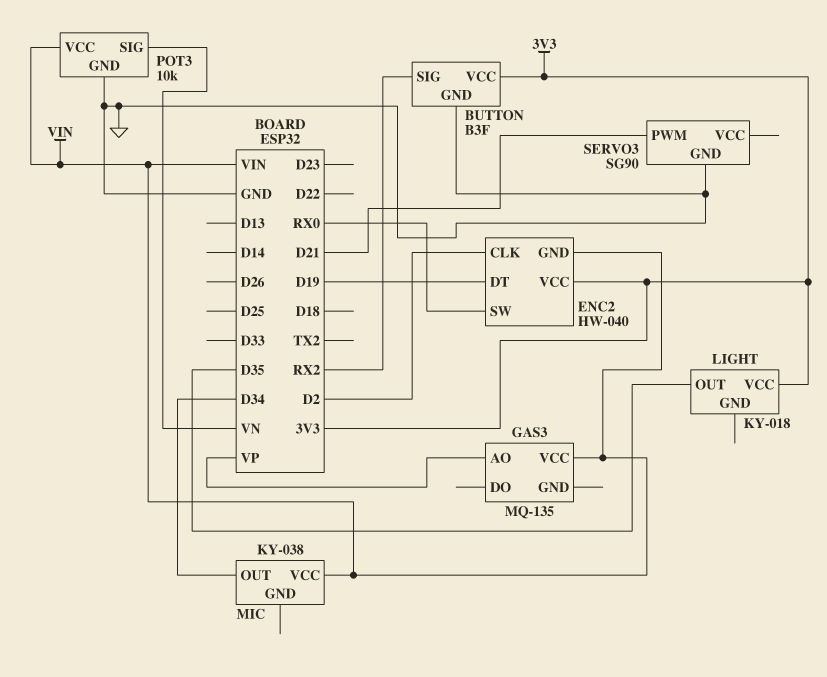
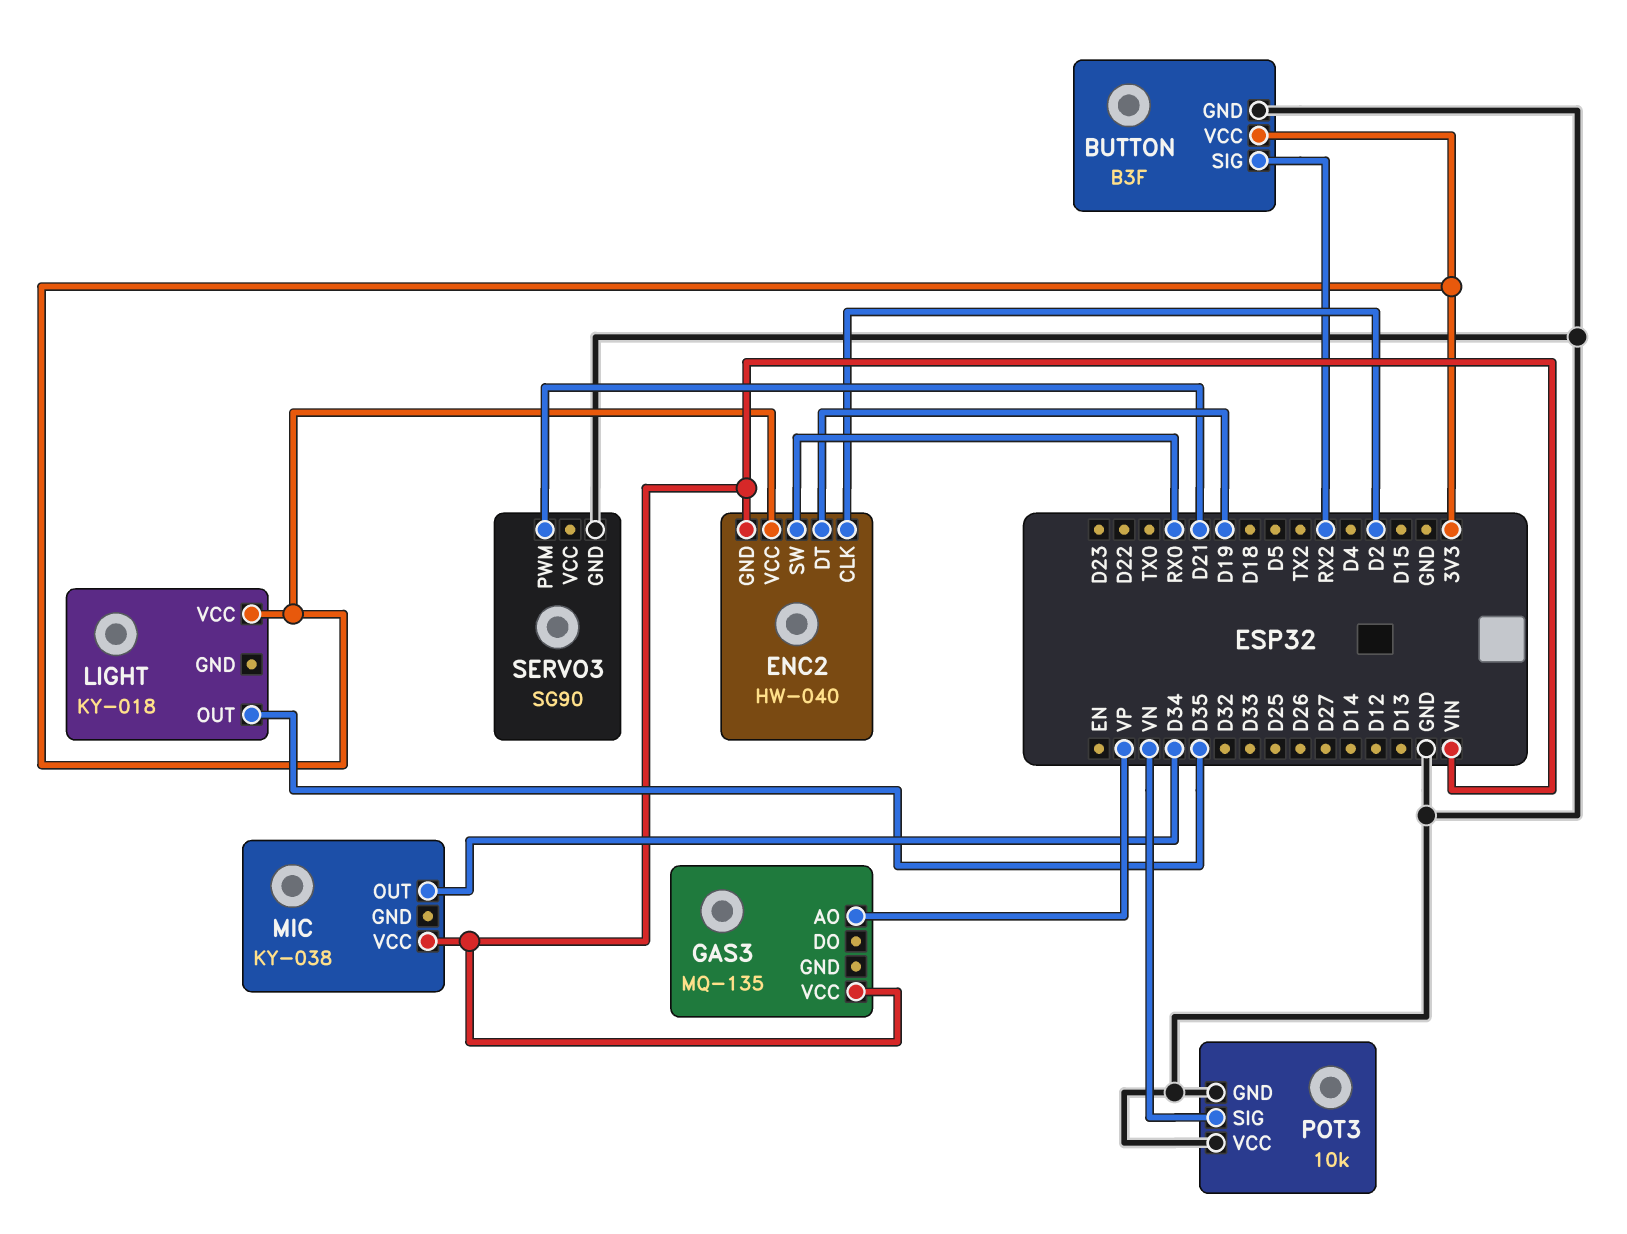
POT3 pin VCC: VIN -> GND

